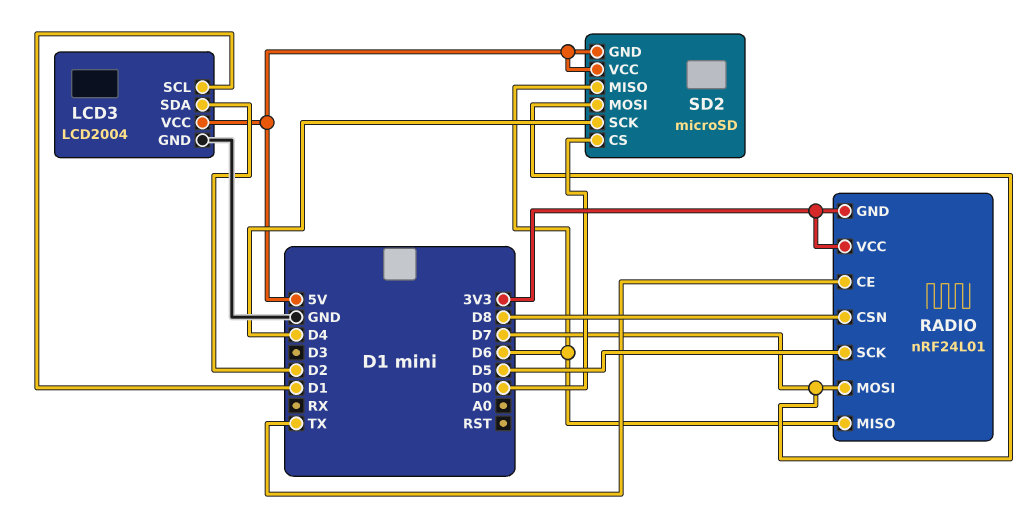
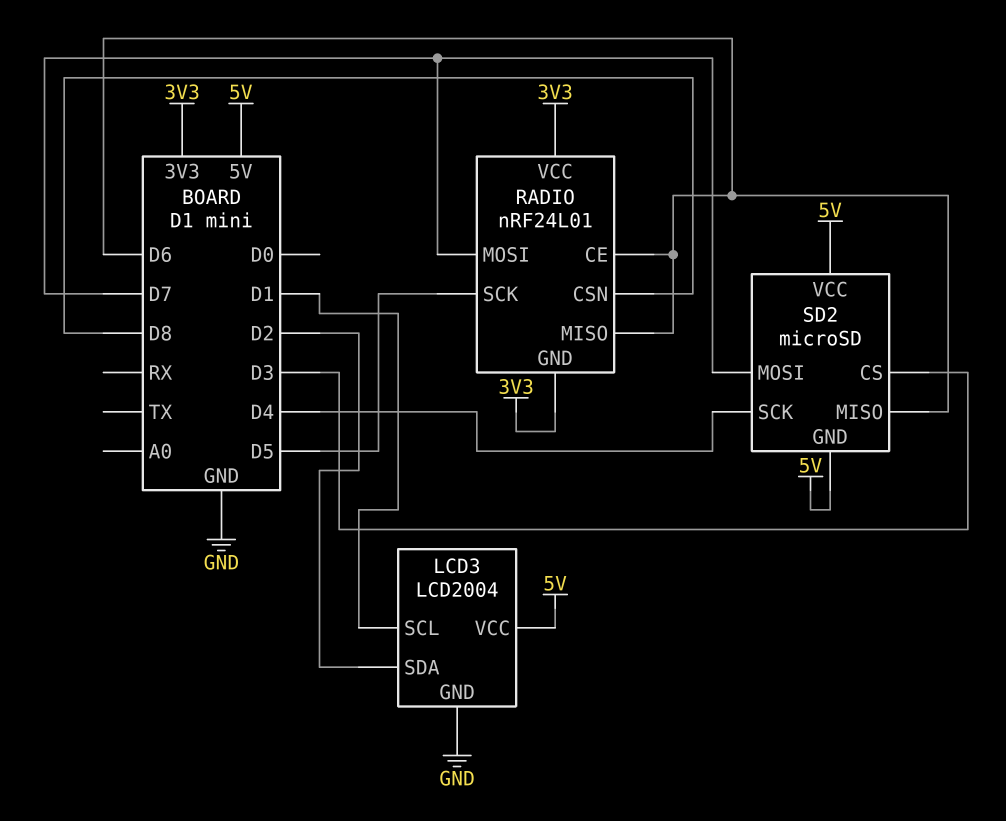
RADIO pin CE: TX -> D6
SD2 pin CS: D0 -> D3

